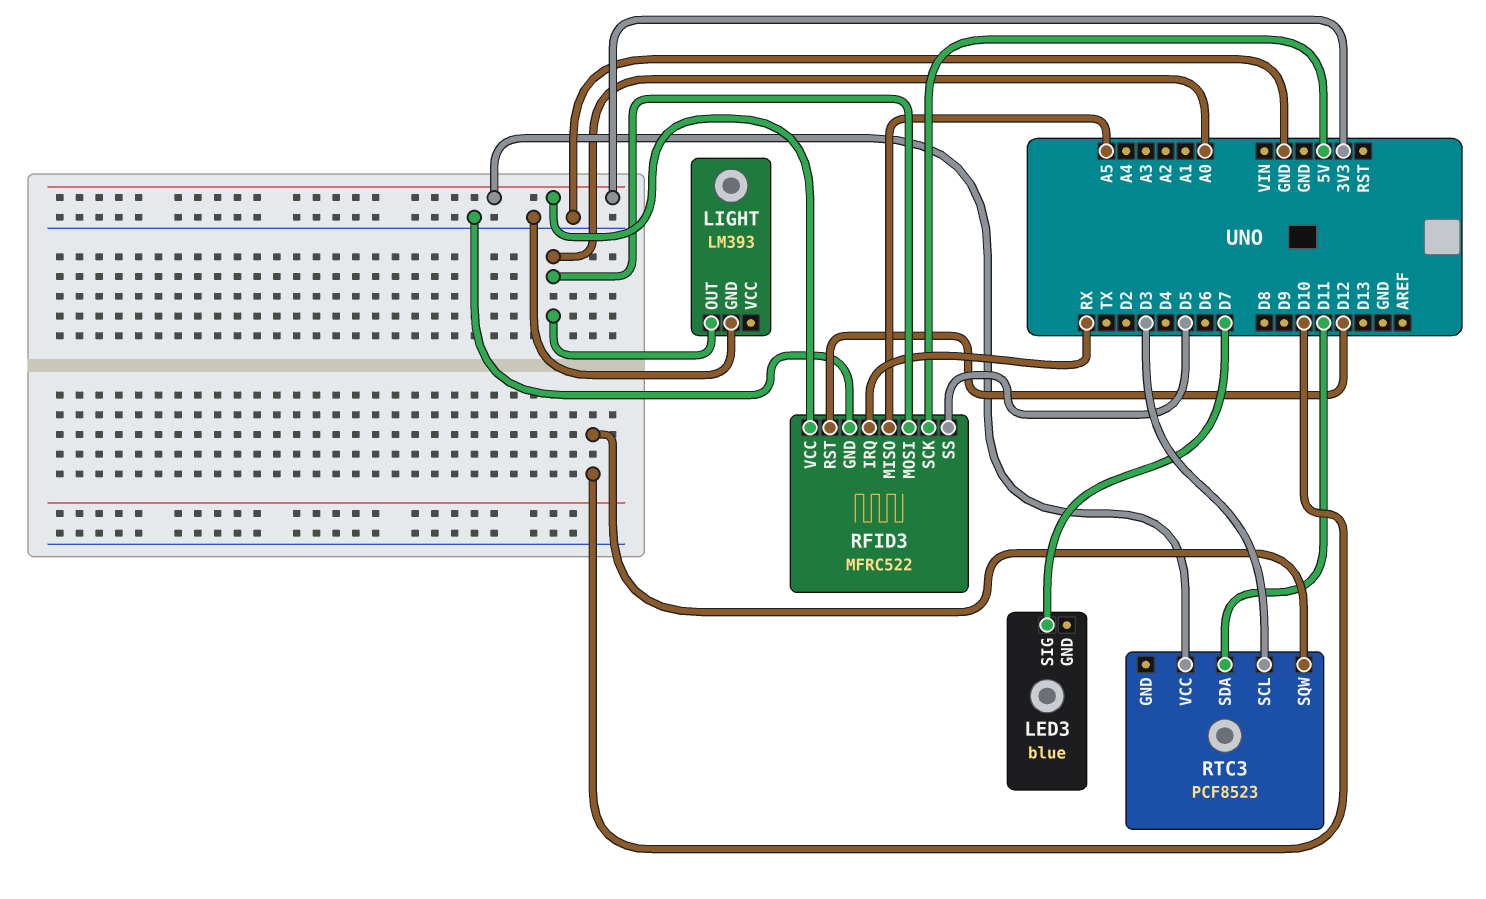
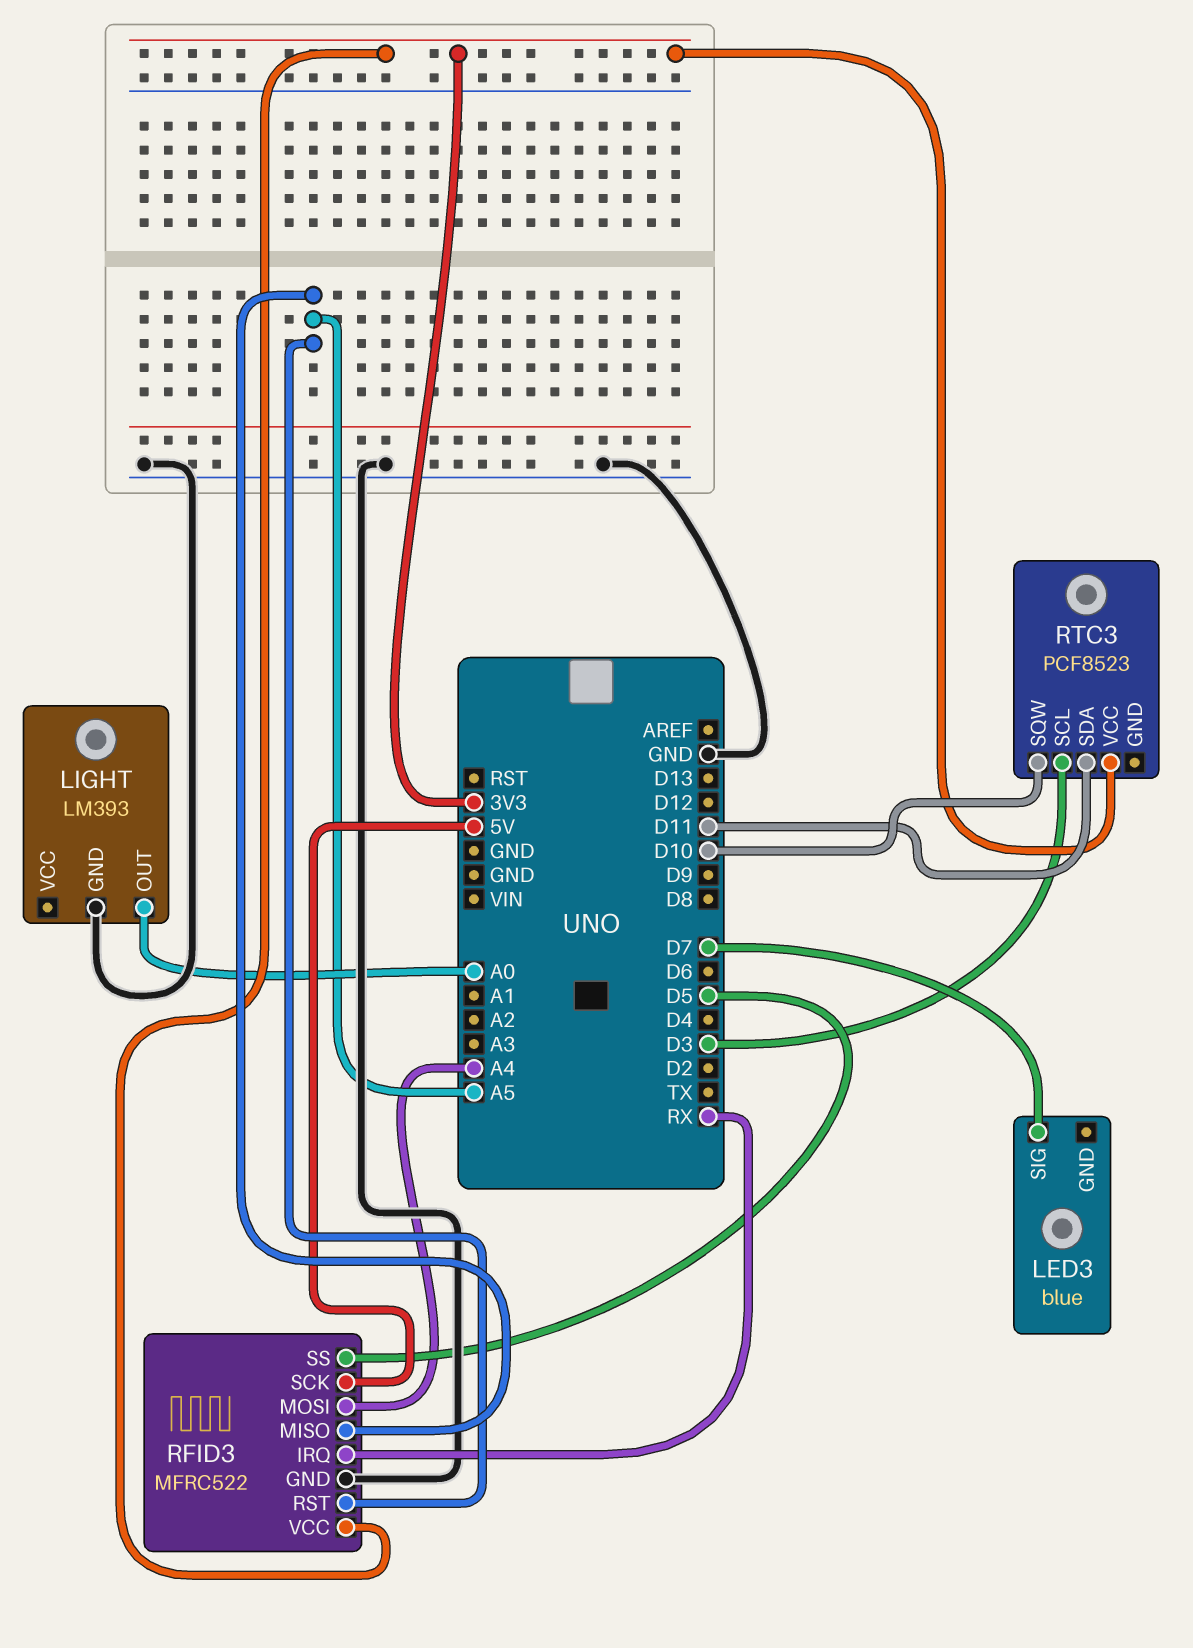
RFID3 pin MOSI: A0 -> A4
RFID3 pin RST: D12 -> A5

